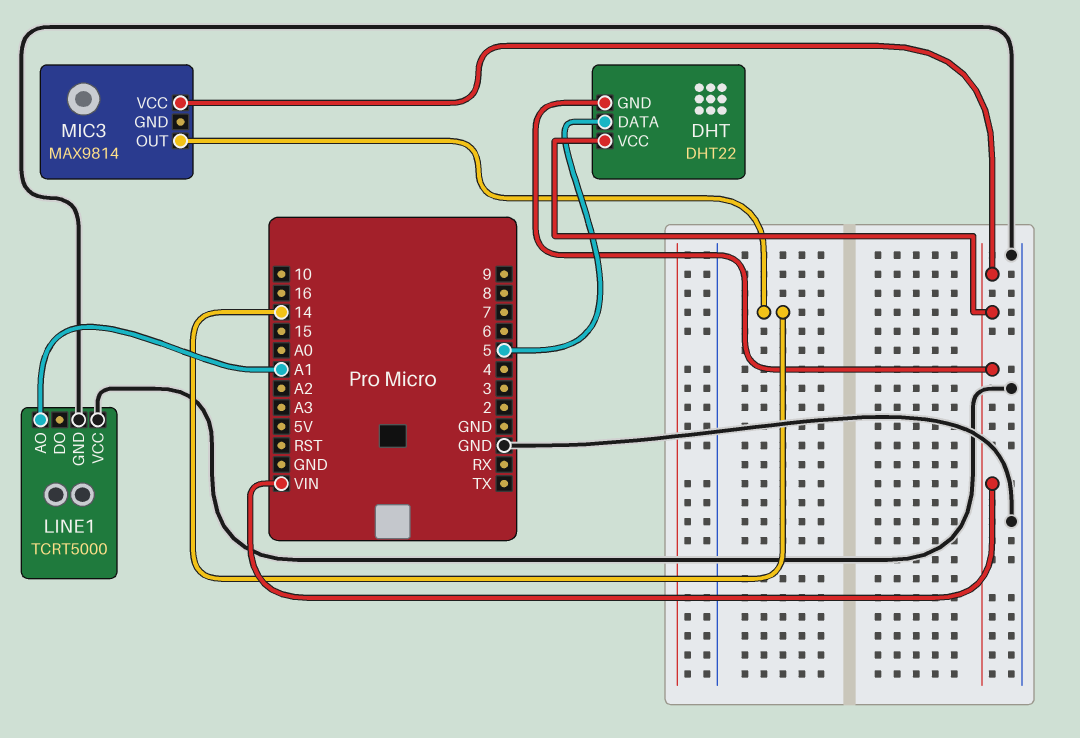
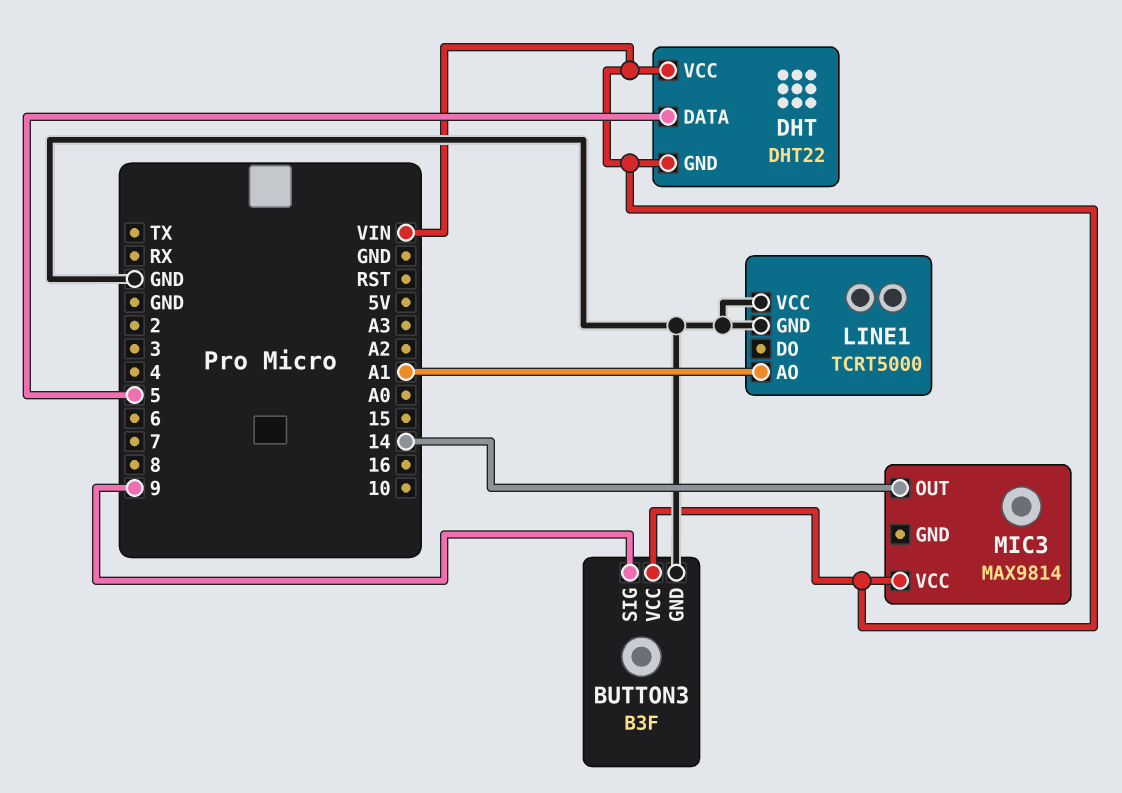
BUTTON3: none -> B3F
BUTTON3 pin GND: none -> GND
BUTTON3 pin SIG: none -> 9
BUTTON3 pin VCC: none -> VIN

